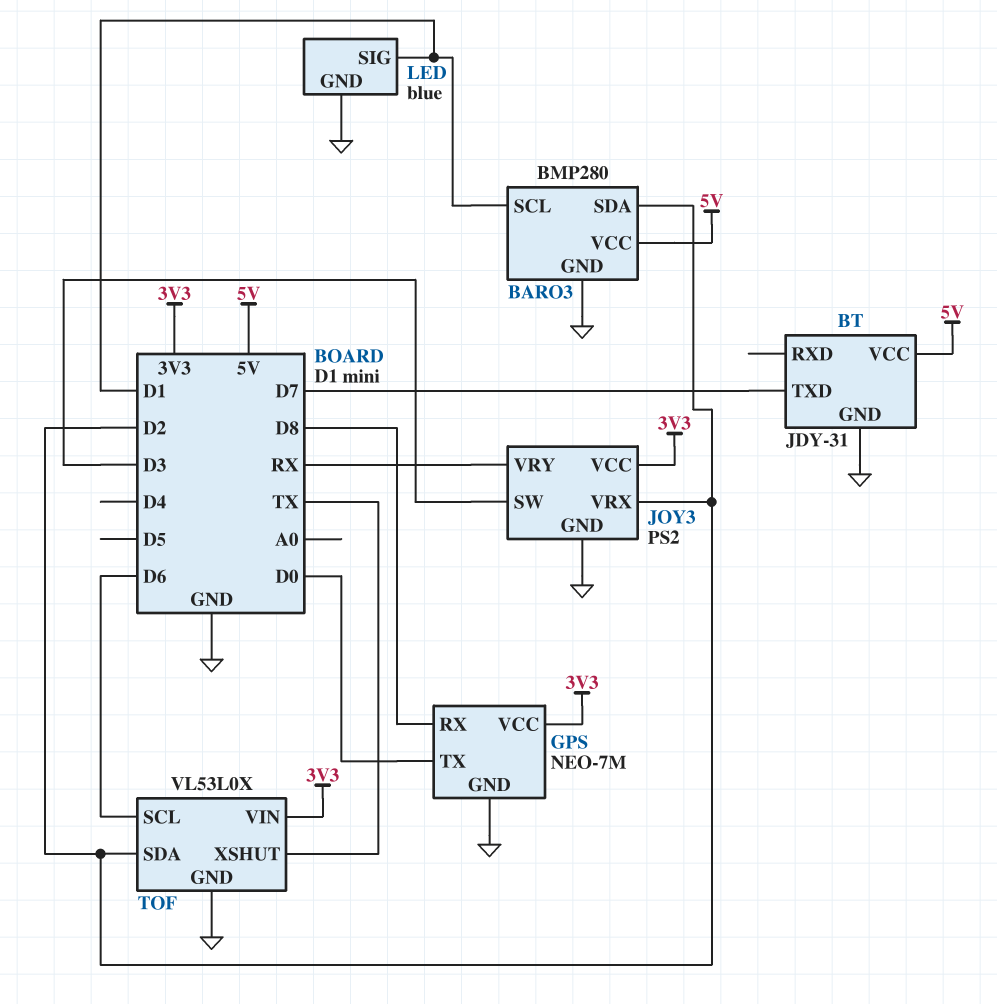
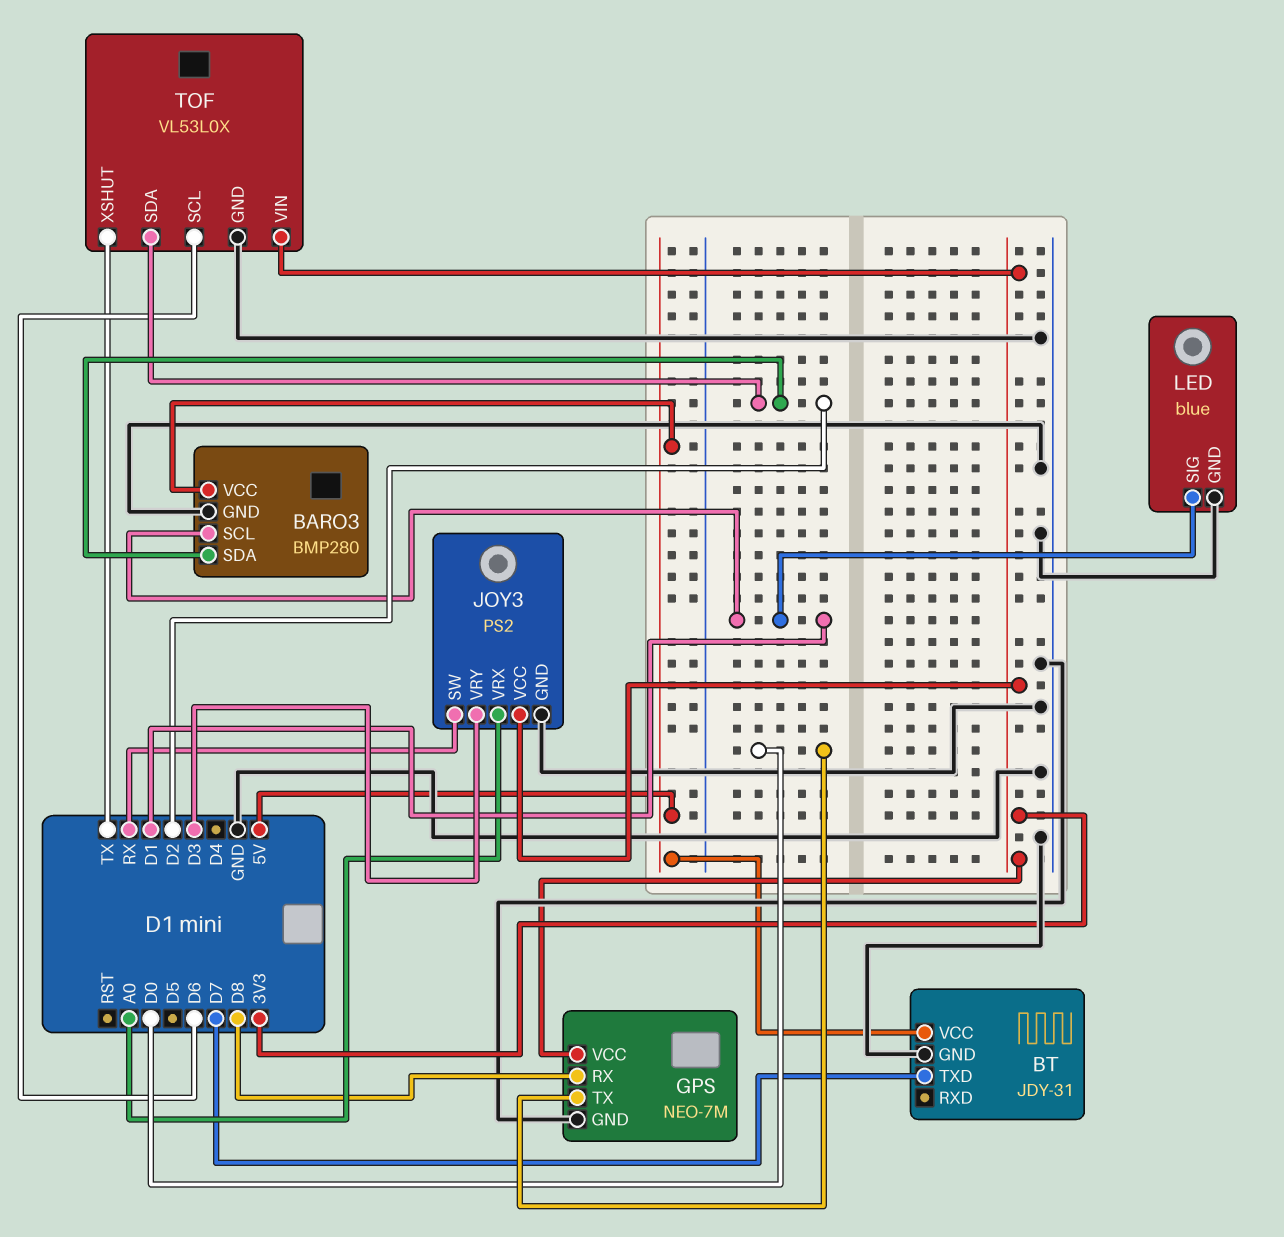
JOY3 pin SW: D3 -> RX
JOY3 pin VRX: D2 -> A0
JOY3 pin VRY: RX -> D3

